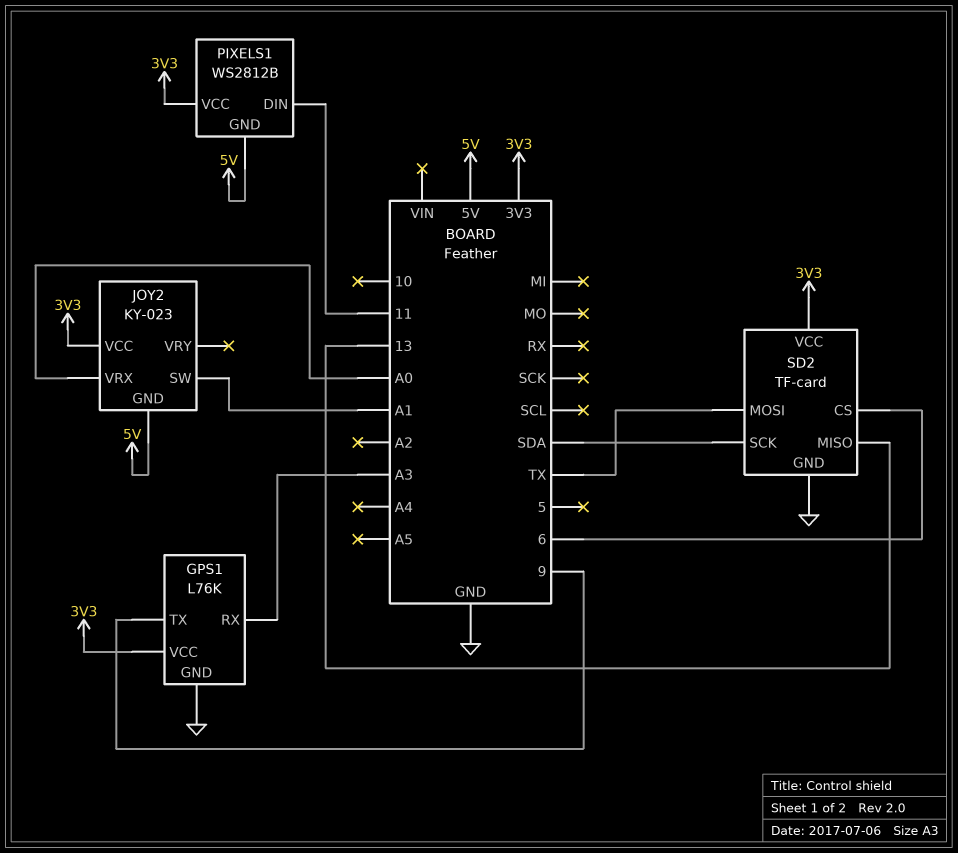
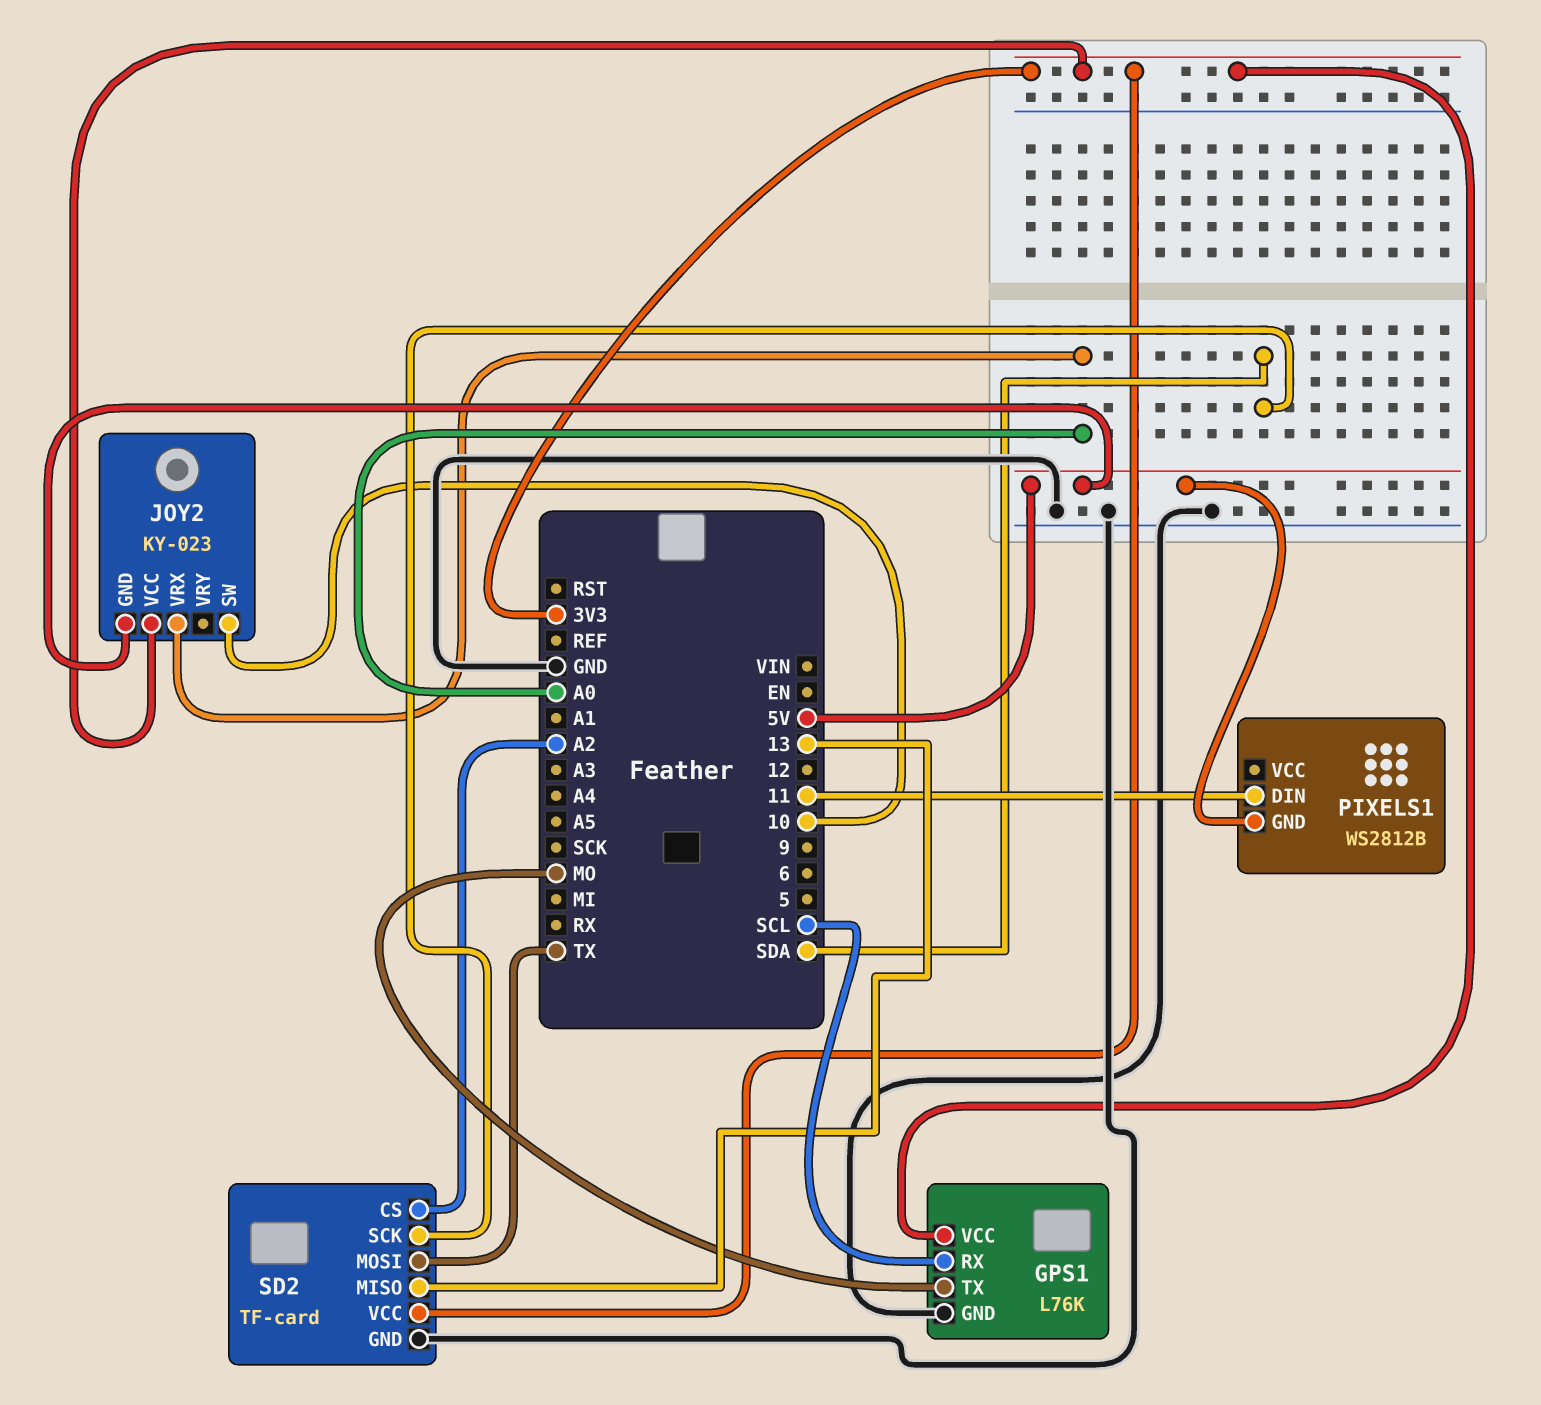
GPS1 pin RX: A3 -> SCL
GPS1 pin TX: 9 -> MO
JOY2 pin SW: A1 -> 10
PIXELS1 pin VCC: 3V3 -> none
SD2 pin CS: 6 -> A2

